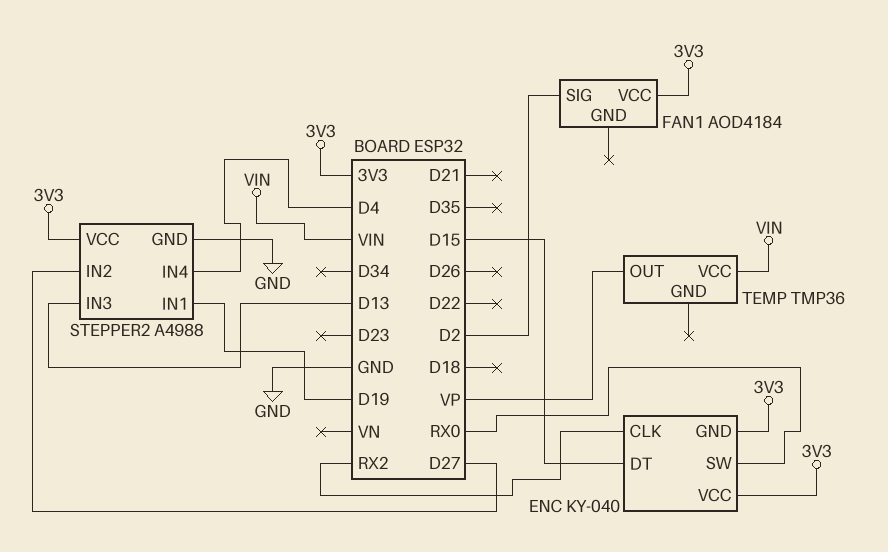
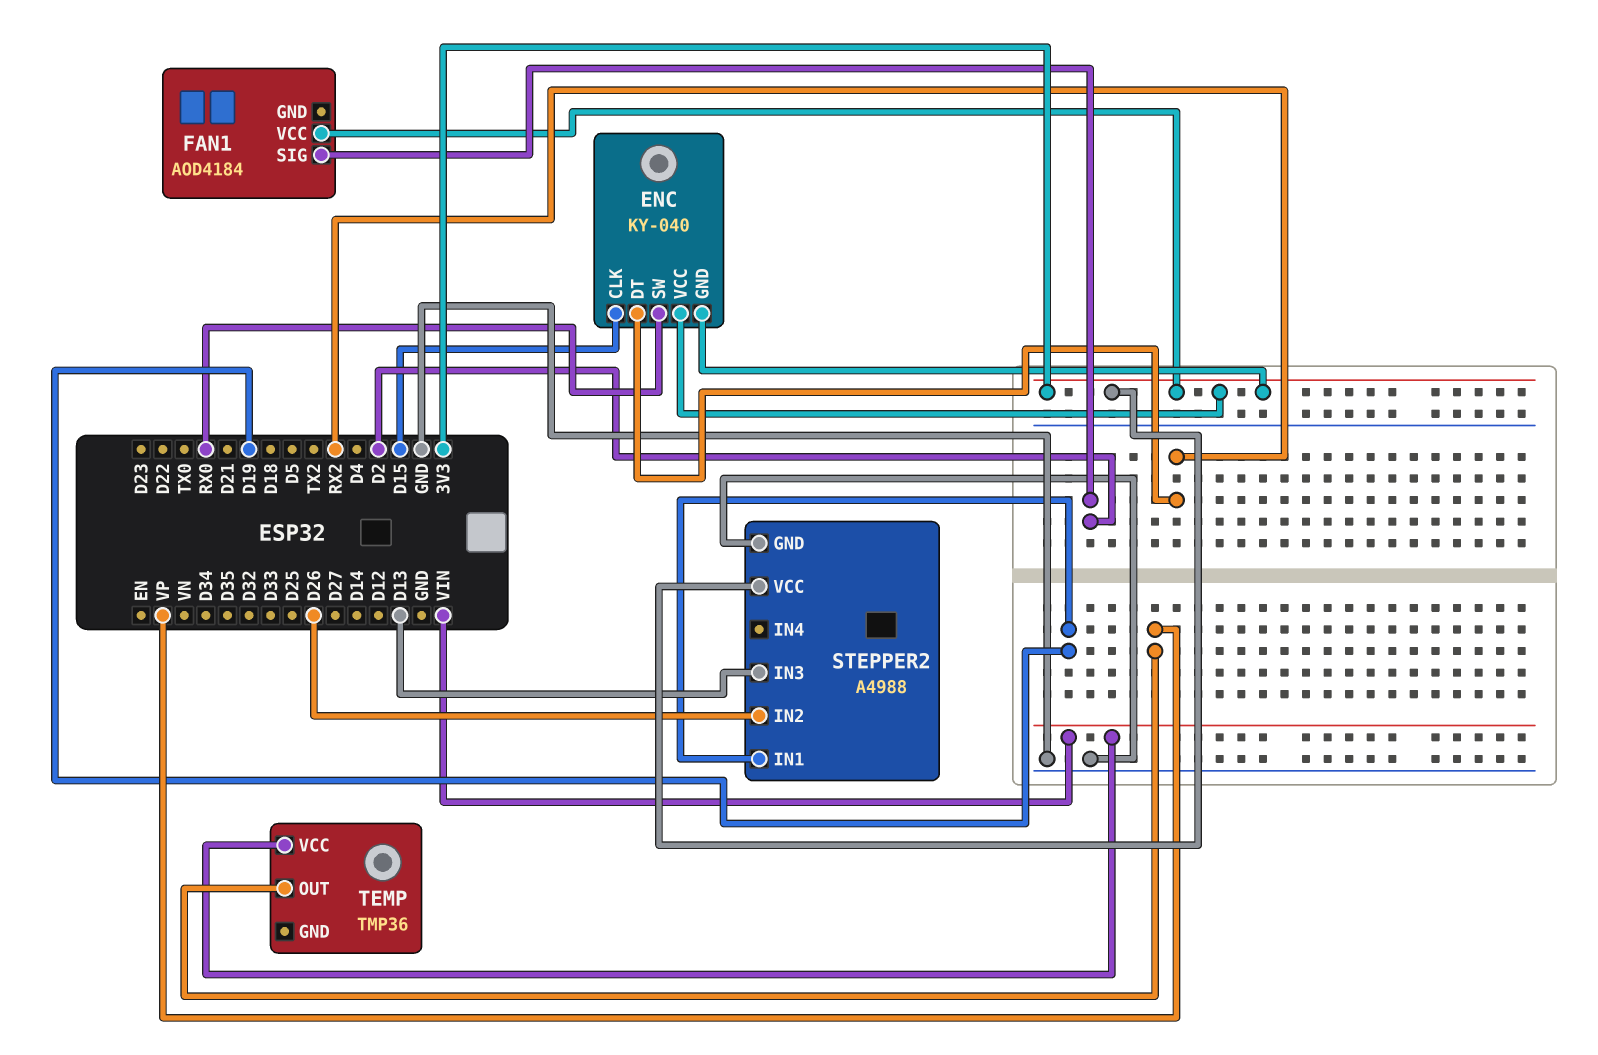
ENC pin CLK: RX2 -> D15
ENC pin DT: D15 -> RX2
STEPPER2 pin IN2: D27 -> D26
STEPPER2 pin IN4: D4 -> none

